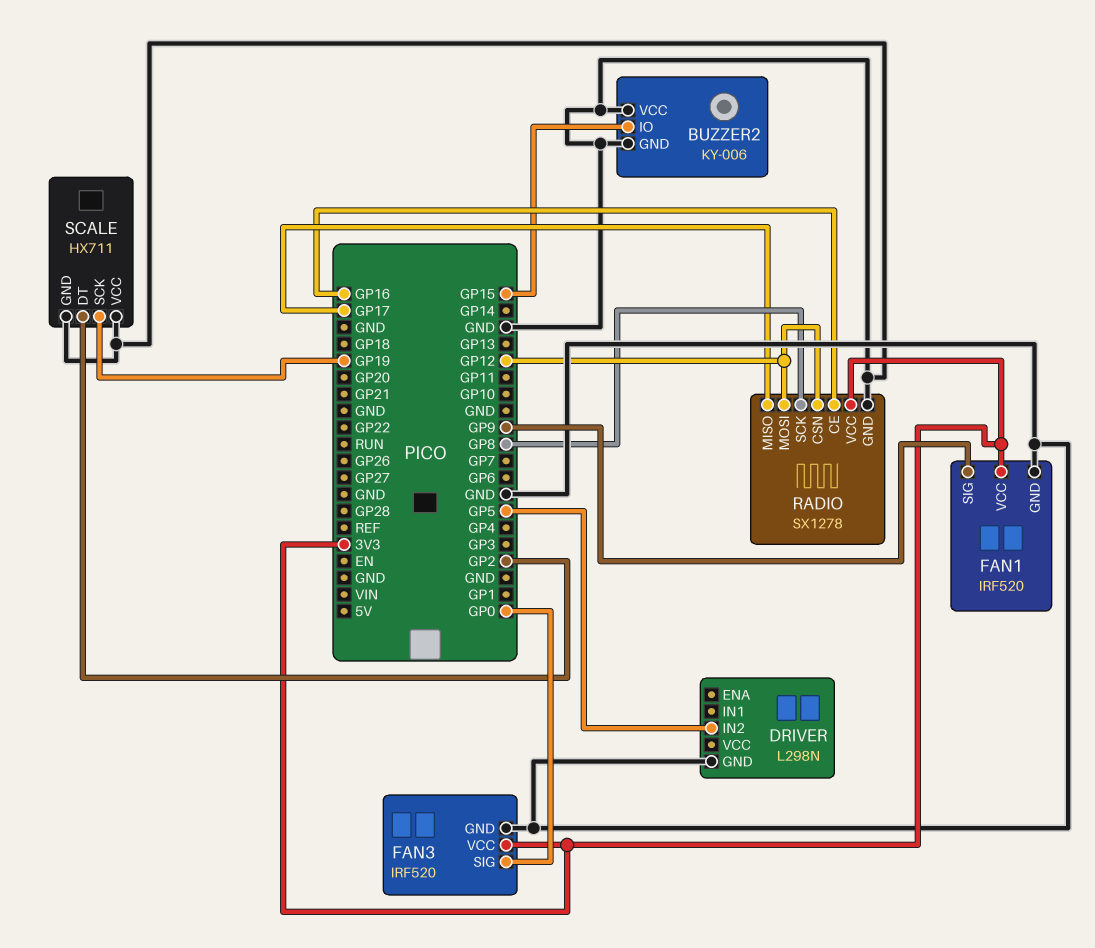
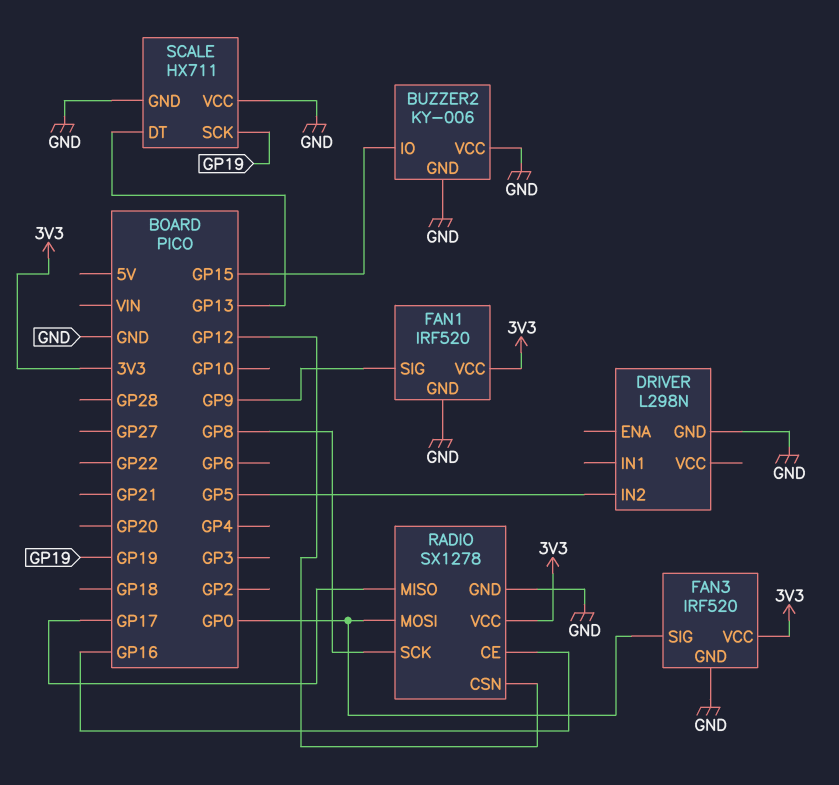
RADIO pin MOSI: GP12 -> GP0
SCALE pin DT: GP2 -> GP13

